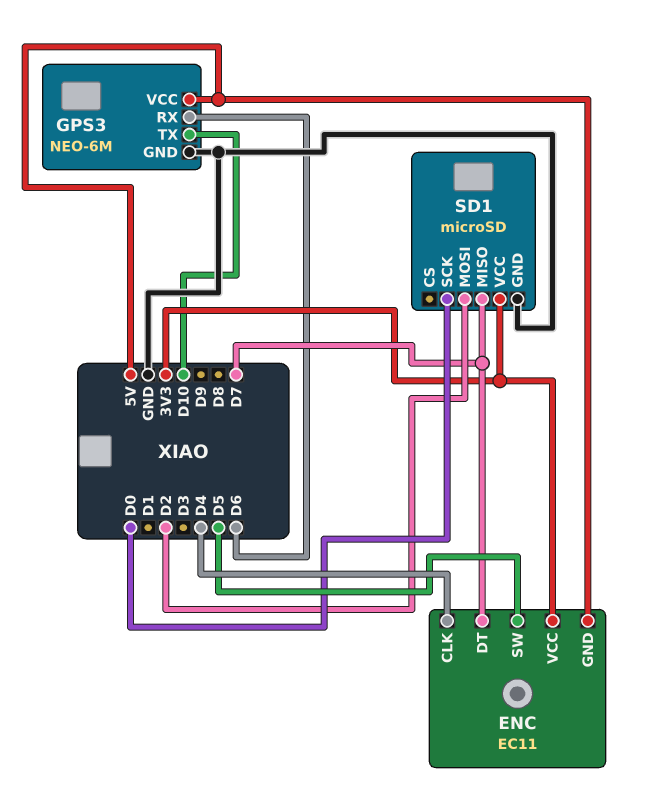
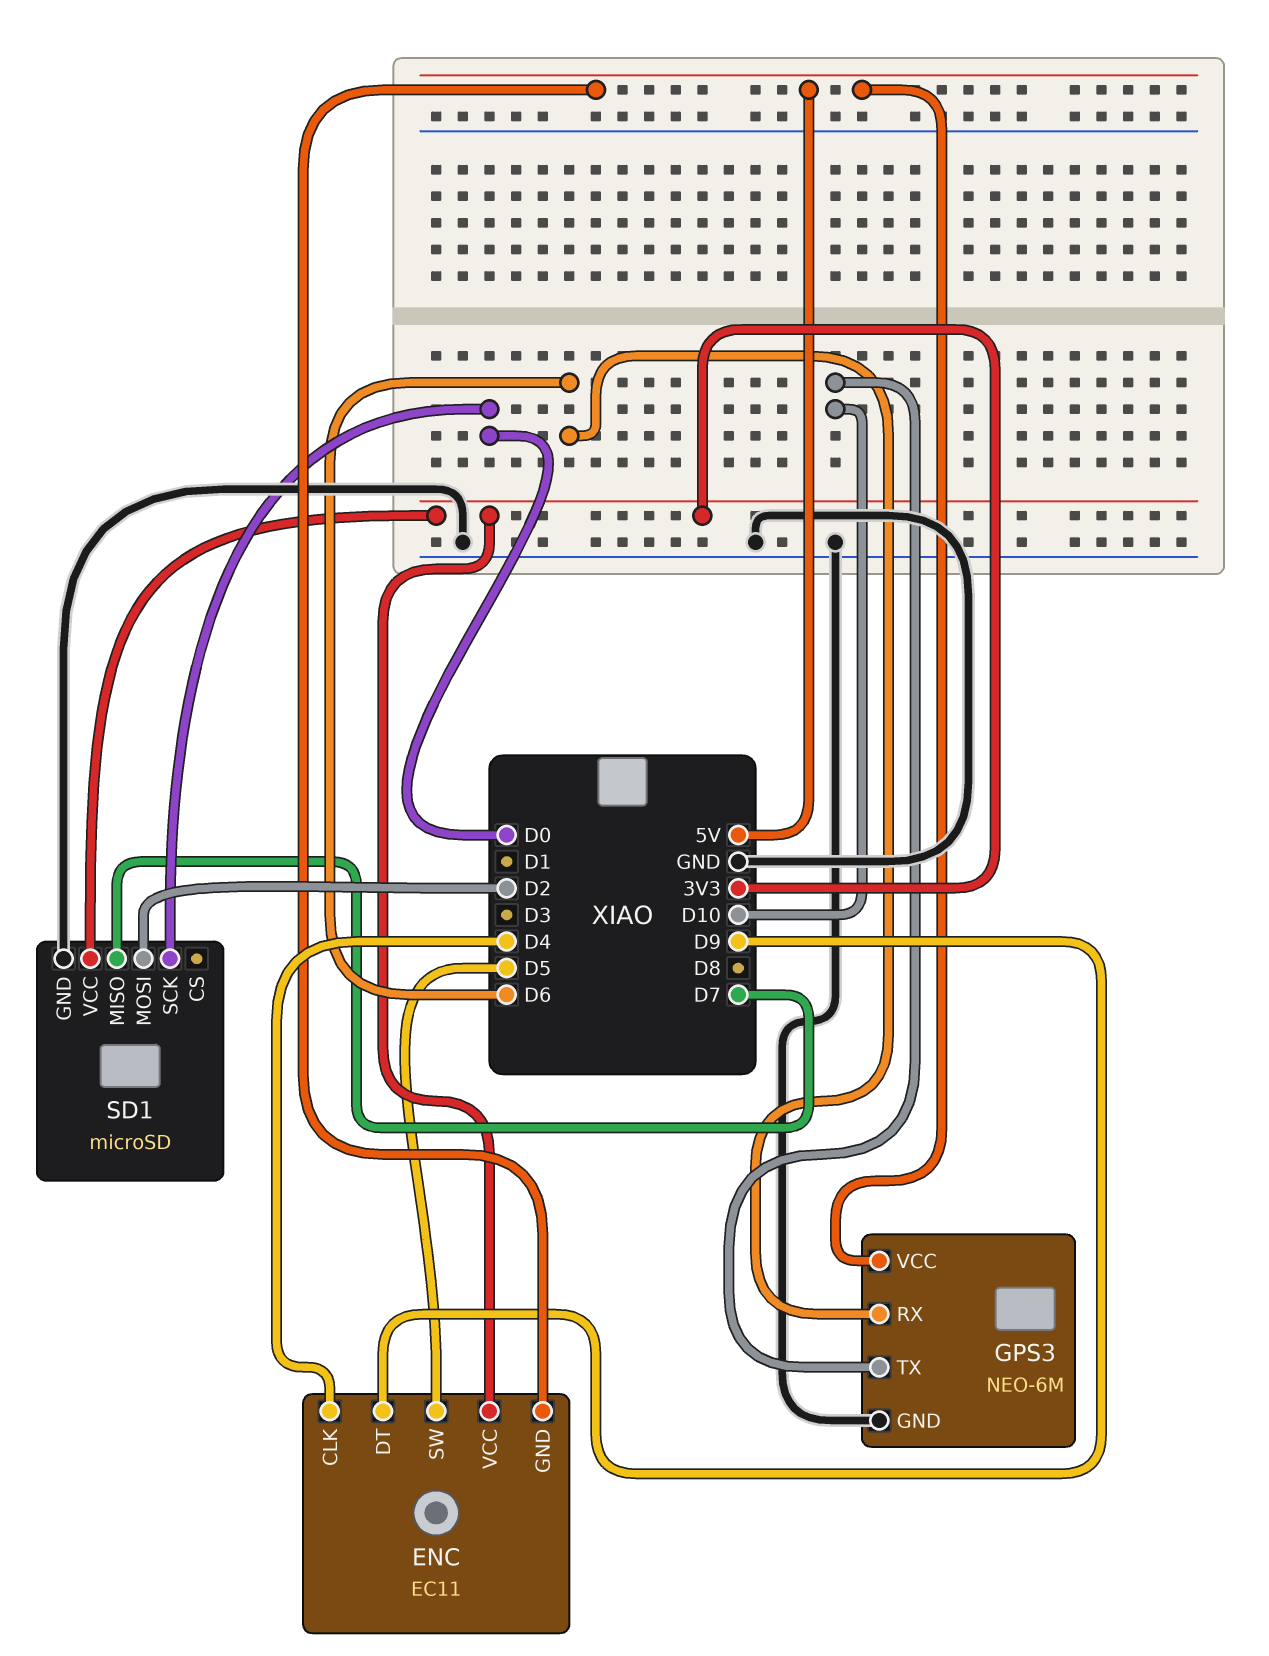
ENC pin DT: D7 -> D9

